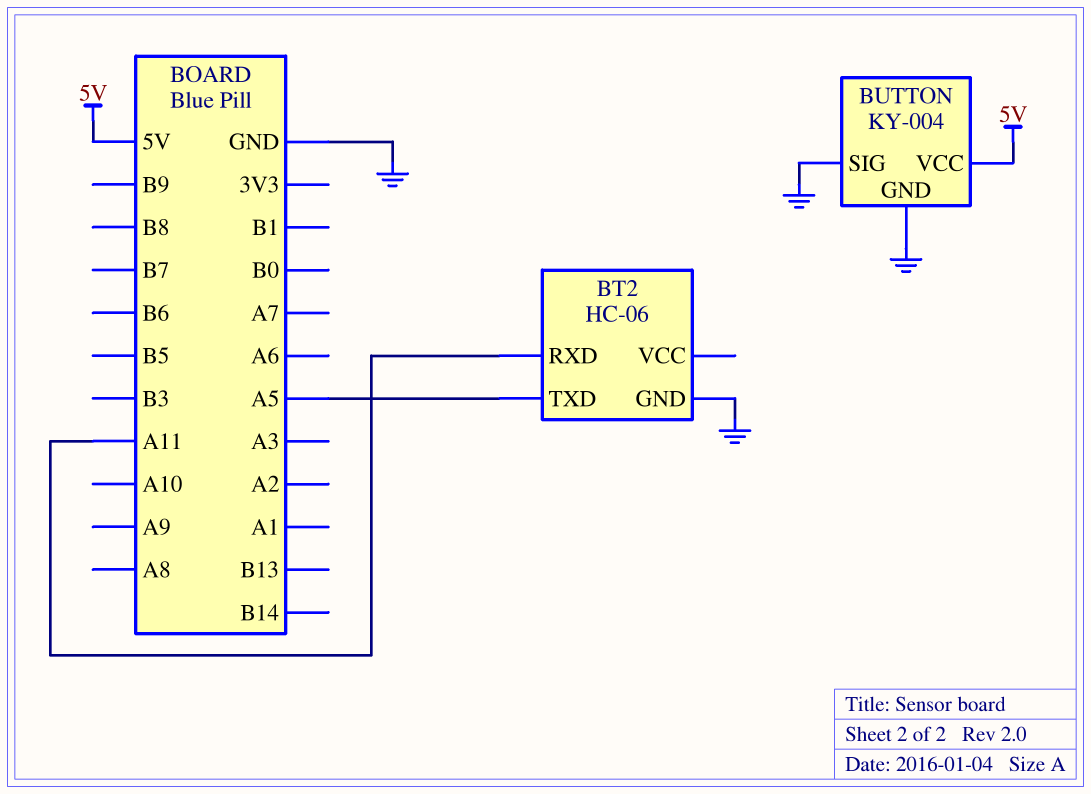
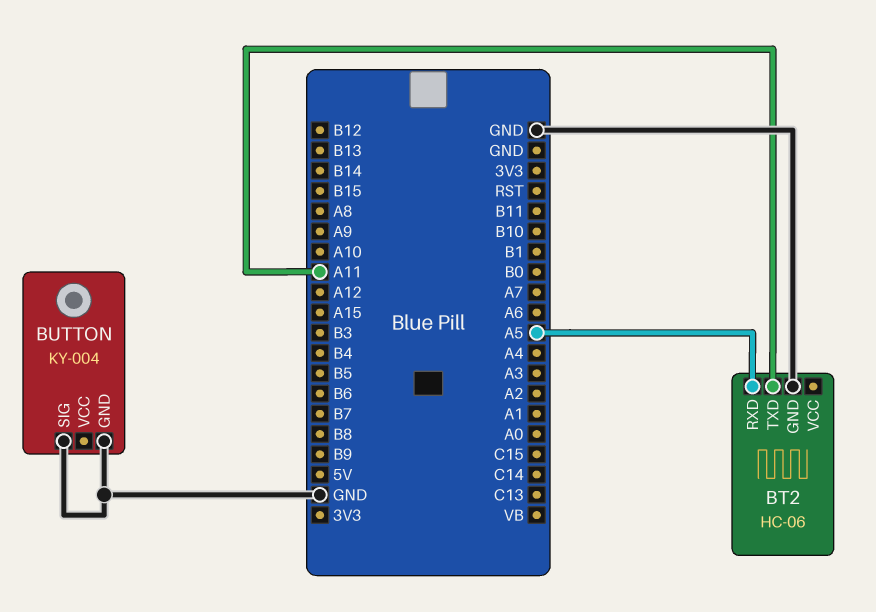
BT2 pin RXD: A11 -> A5
BT2 pin TXD: A5 -> A11
BUTTON pin VCC: 5V -> none

